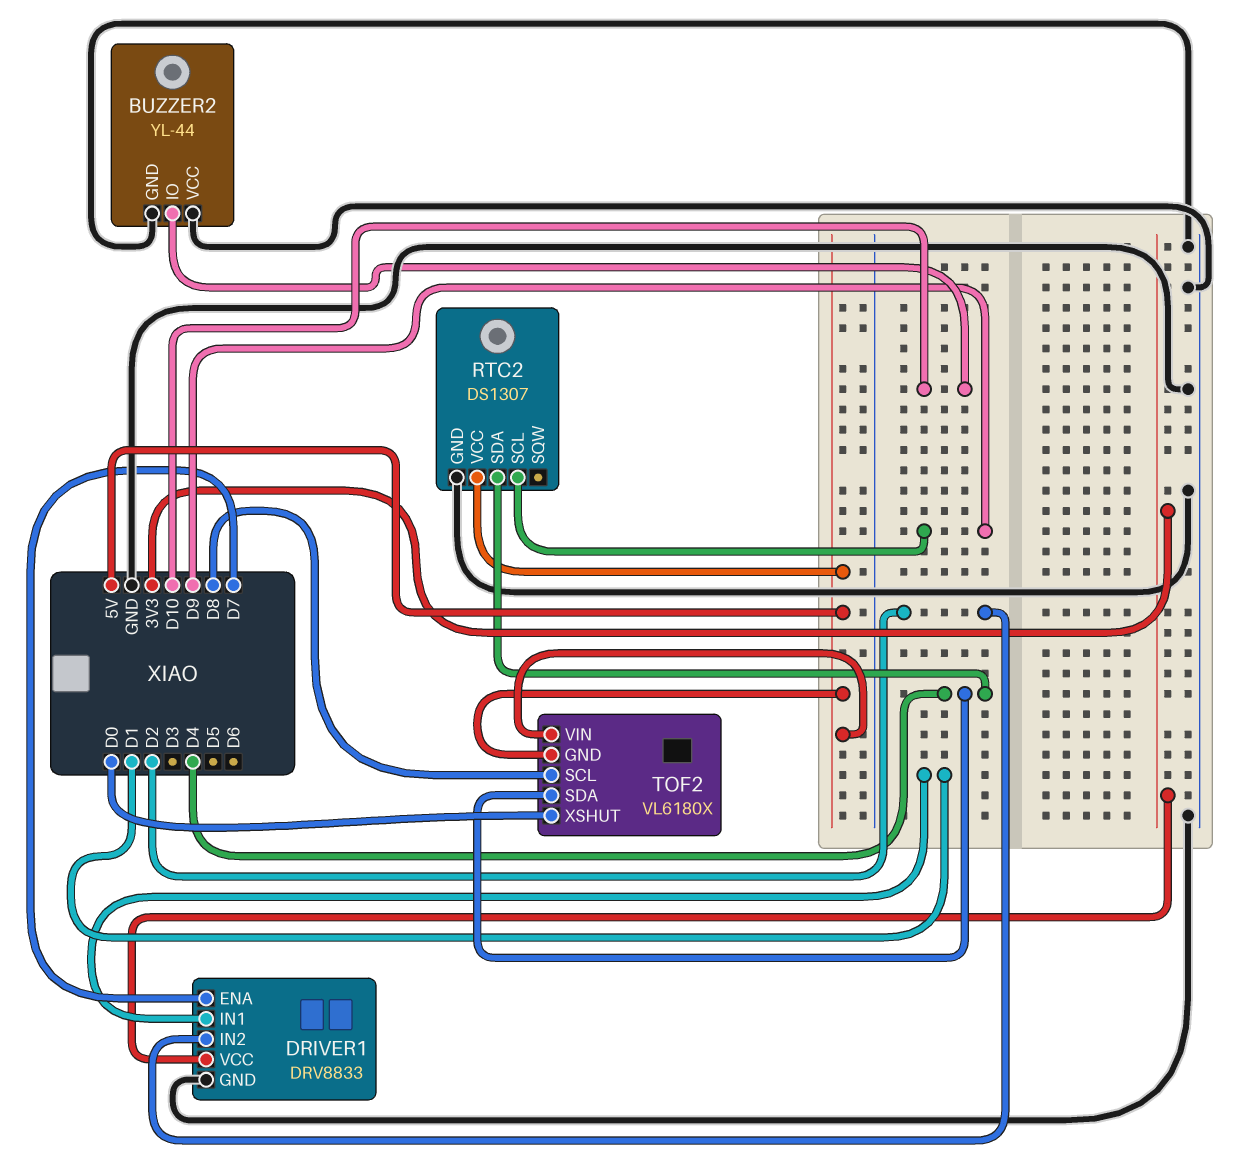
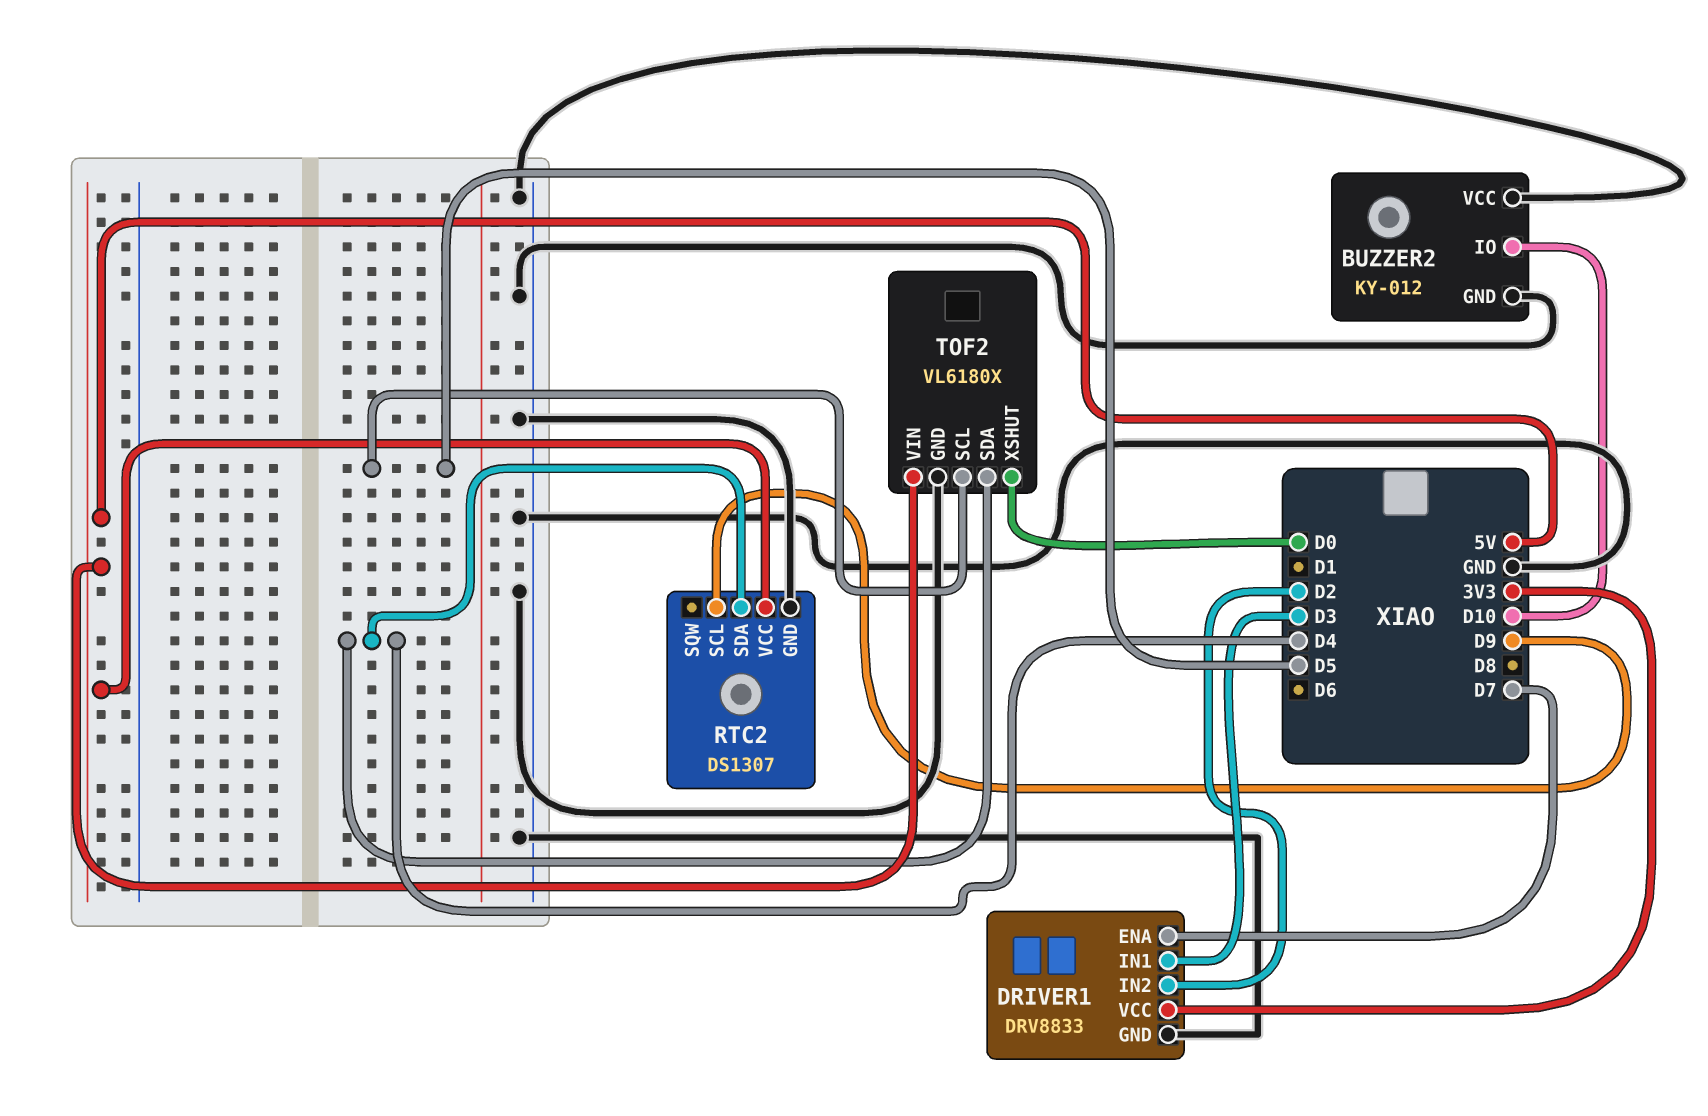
BUZZER2: YL-44 -> KY-012
DRIVER1 pin IN1: D1 -> D3
TOF2 pin GND: 5V -> GND
TOF2 pin SCL: D8 -> D5

